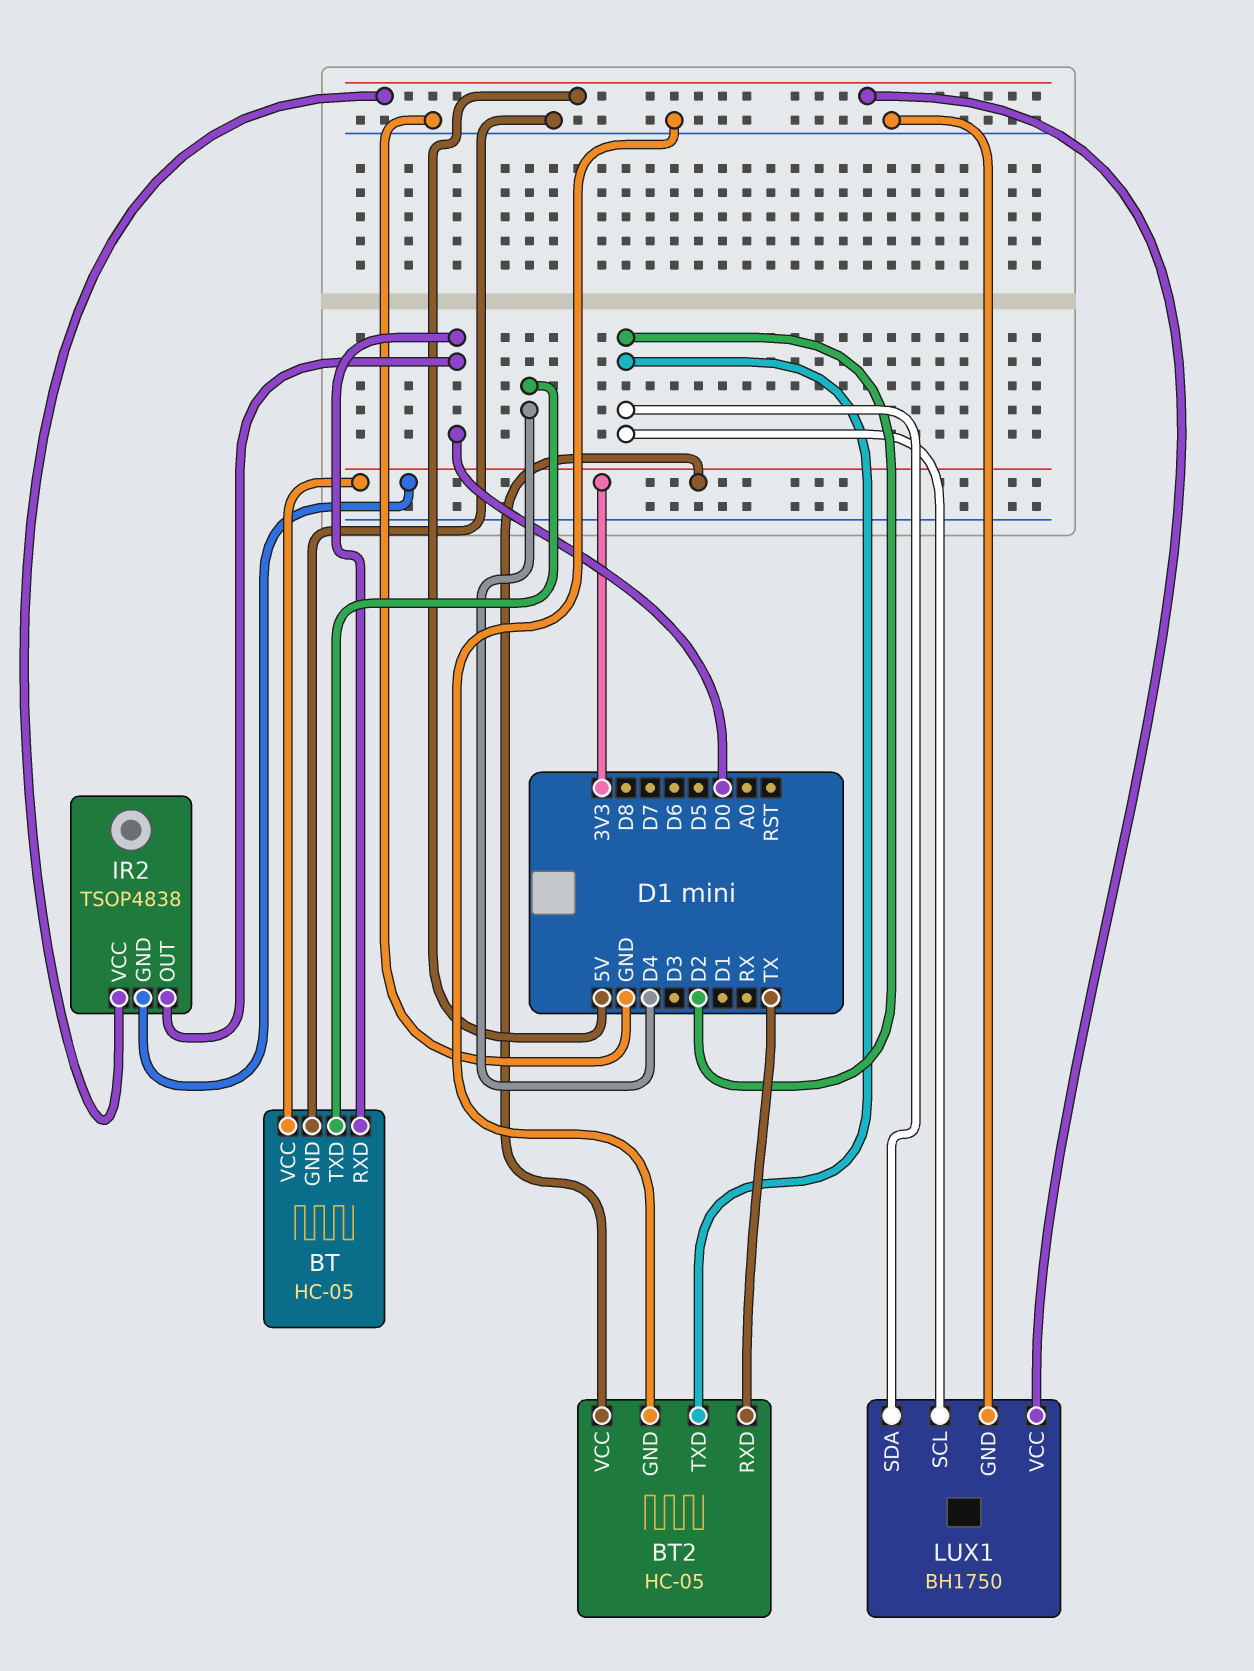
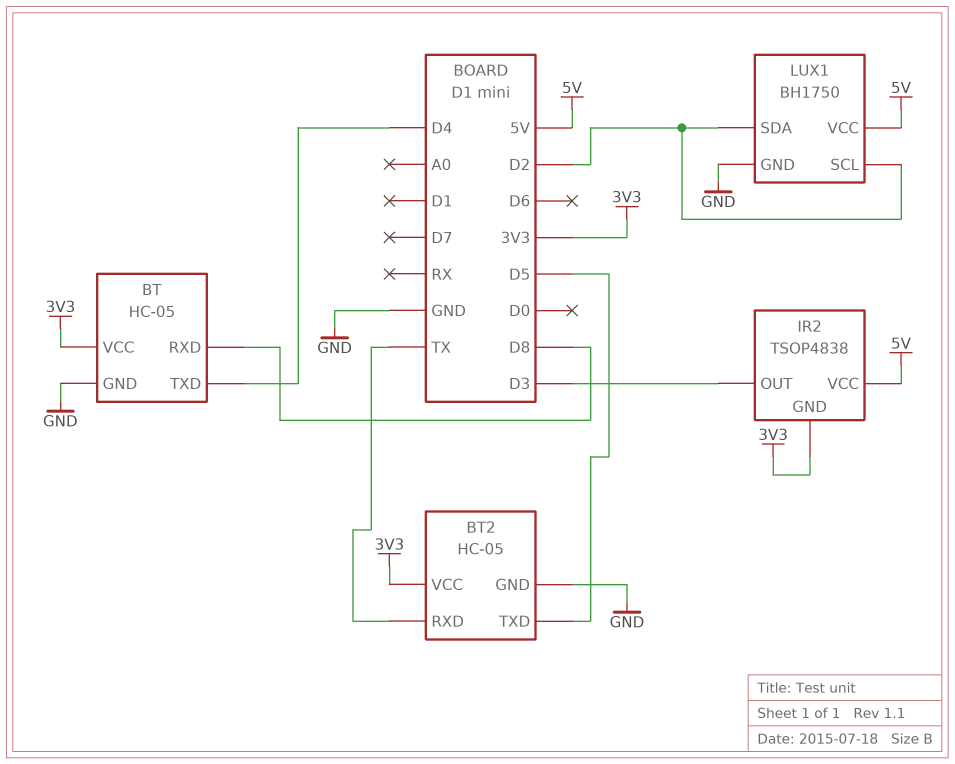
BT pin RXD: D0 -> D8
BT2 pin TXD: D2 -> D5
IR2 pin OUT: D0 -> D3

